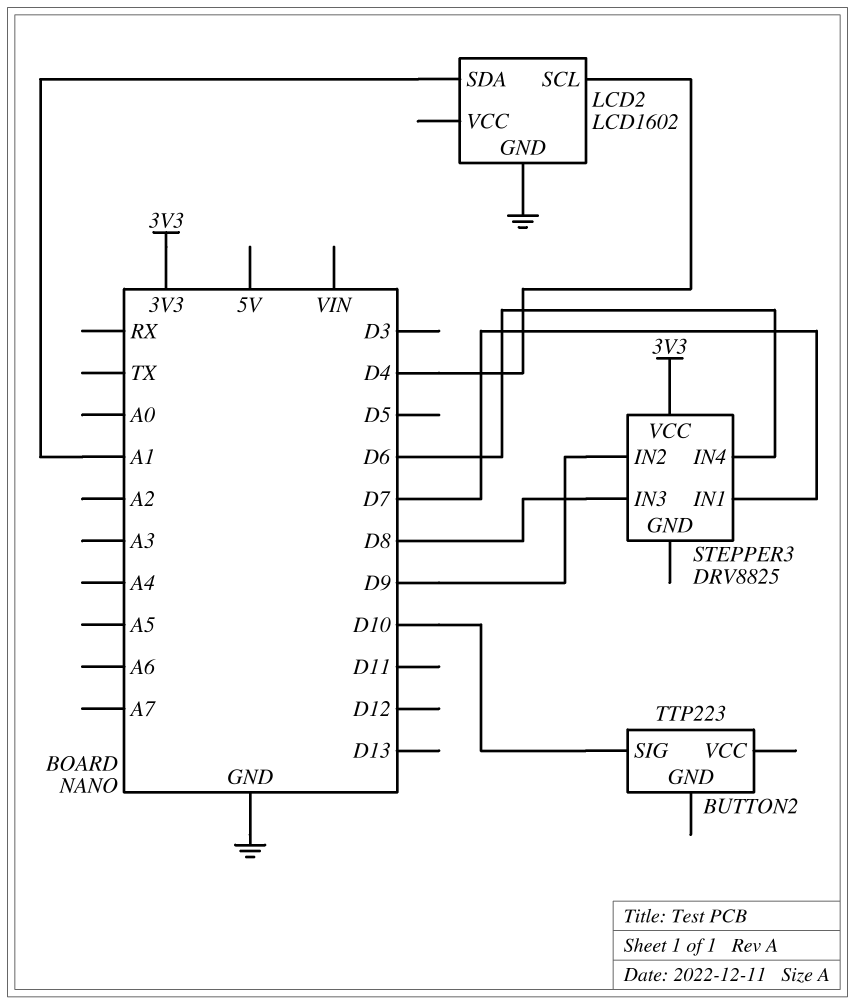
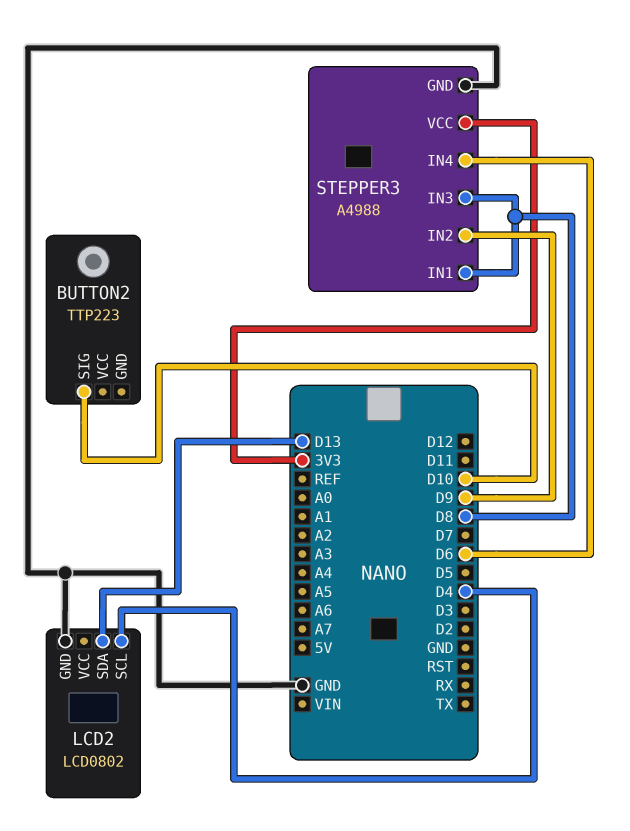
LCD2: LCD1602 -> LCD0802
LCD2 pin SDA: A1 -> D13
STEPPER3: DRV8825 -> A4988
STEPPER3 pin GND: none -> GND
STEPPER3 pin IN1: D7 -> D8

